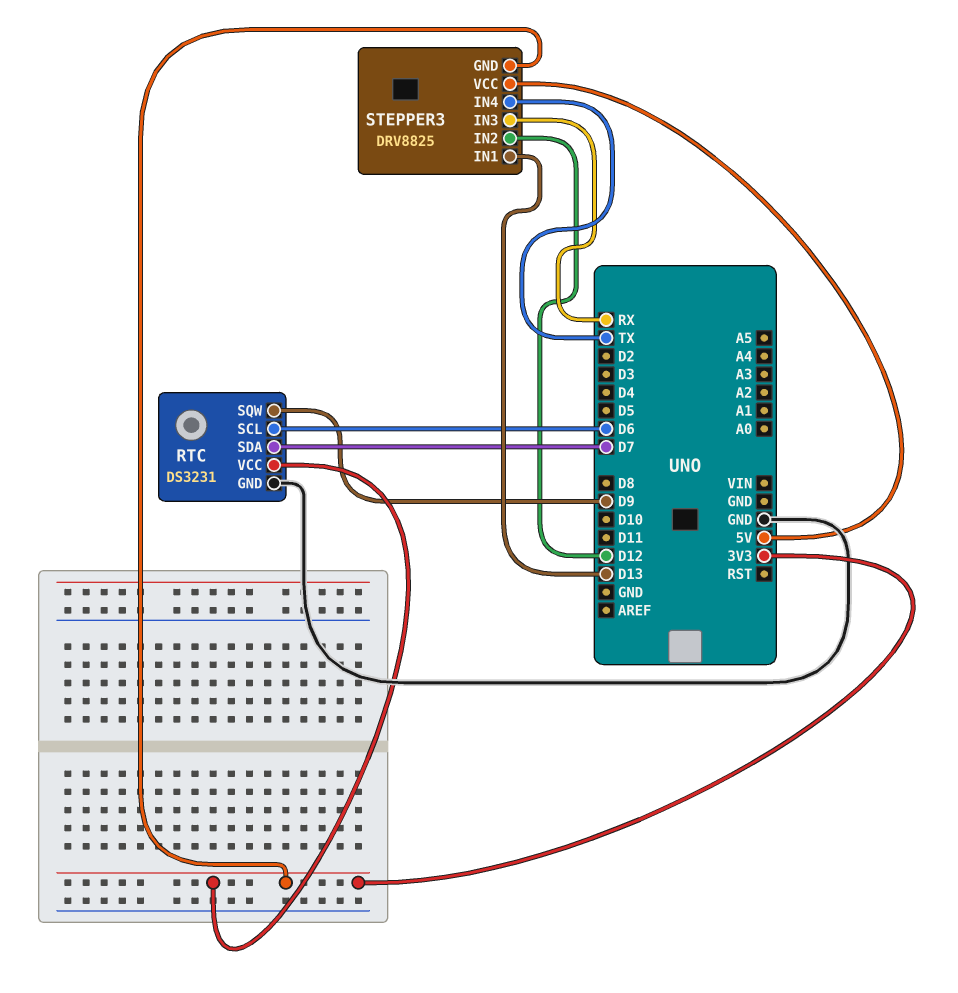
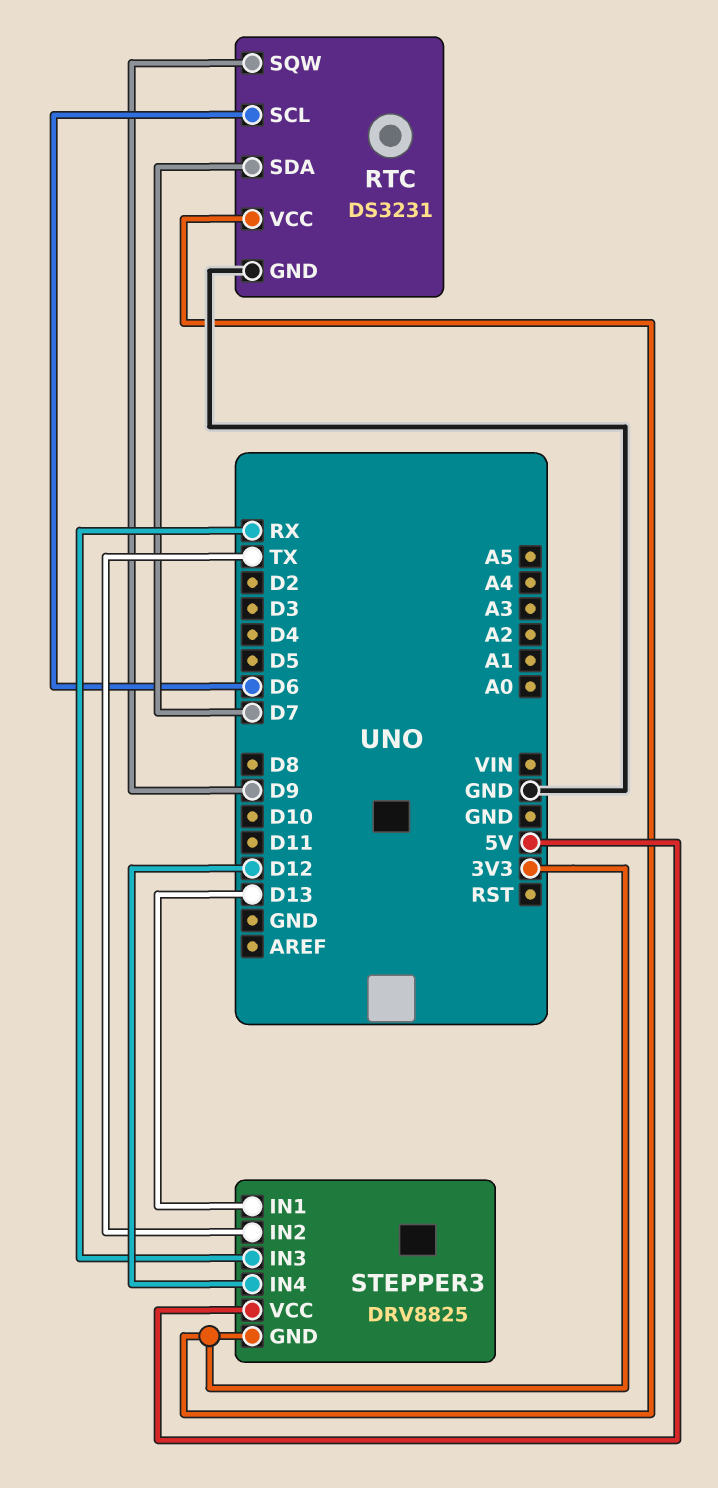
STEPPER3 pin IN2: D12 -> TX
STEPPER3 pin IN4: TX -> D12

